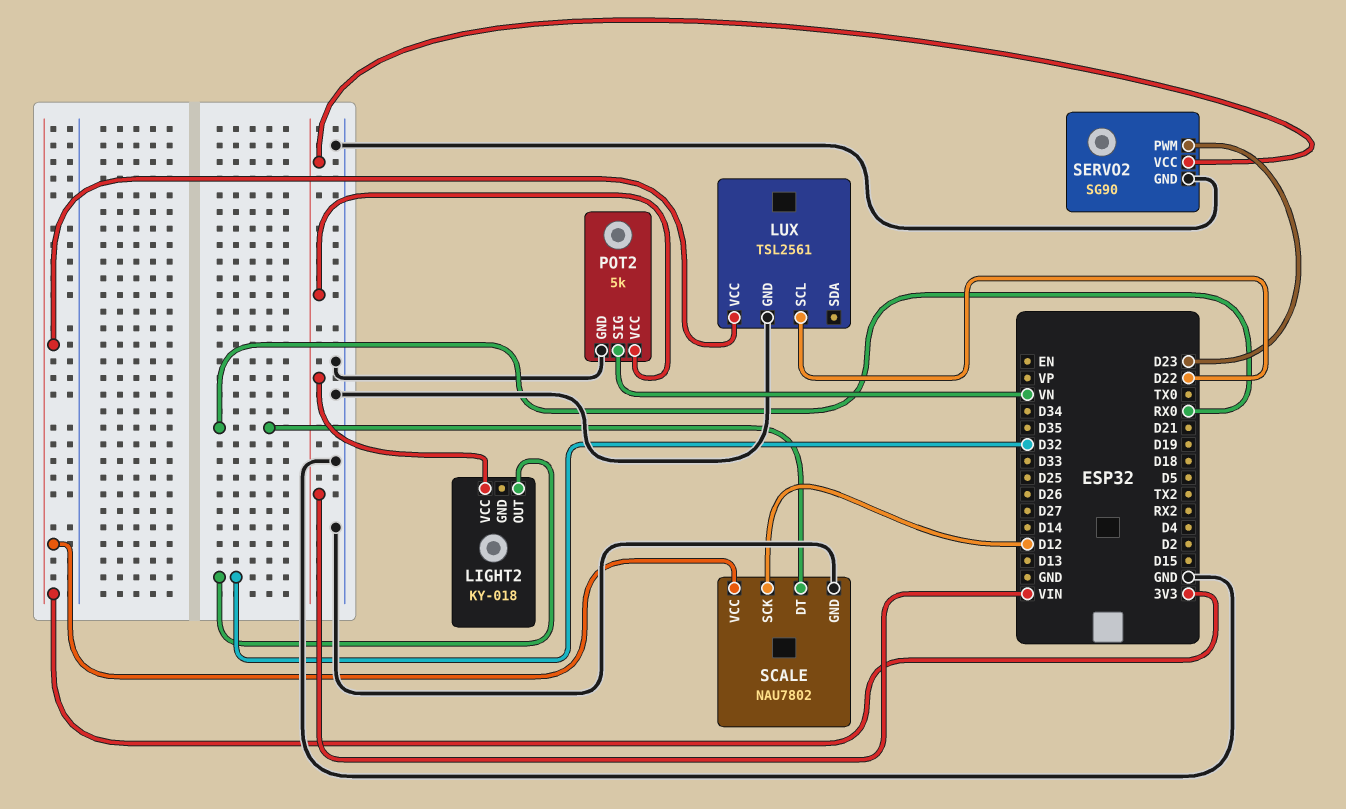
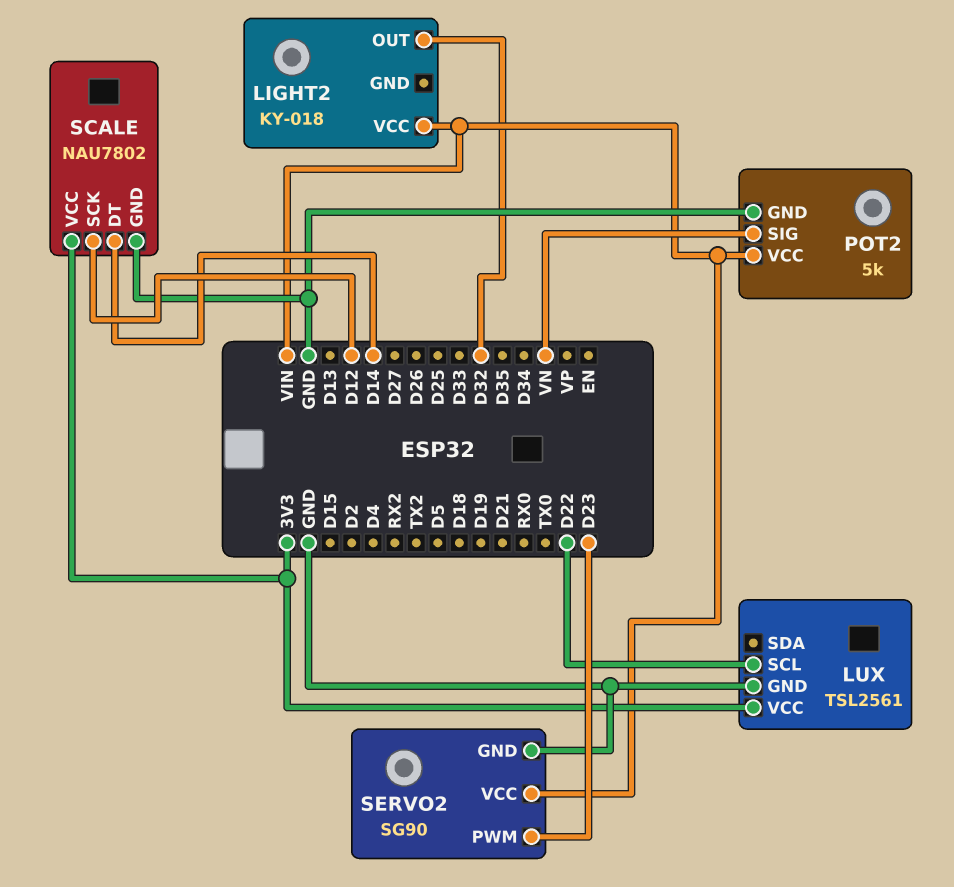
SCALE pin DT: RX0 -> D14

